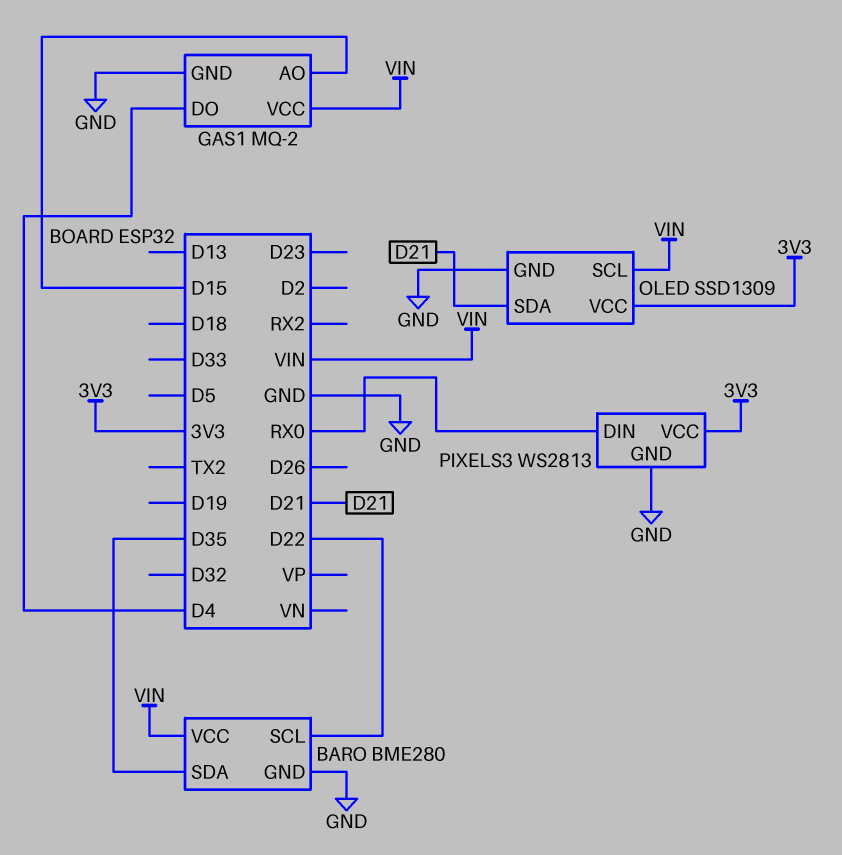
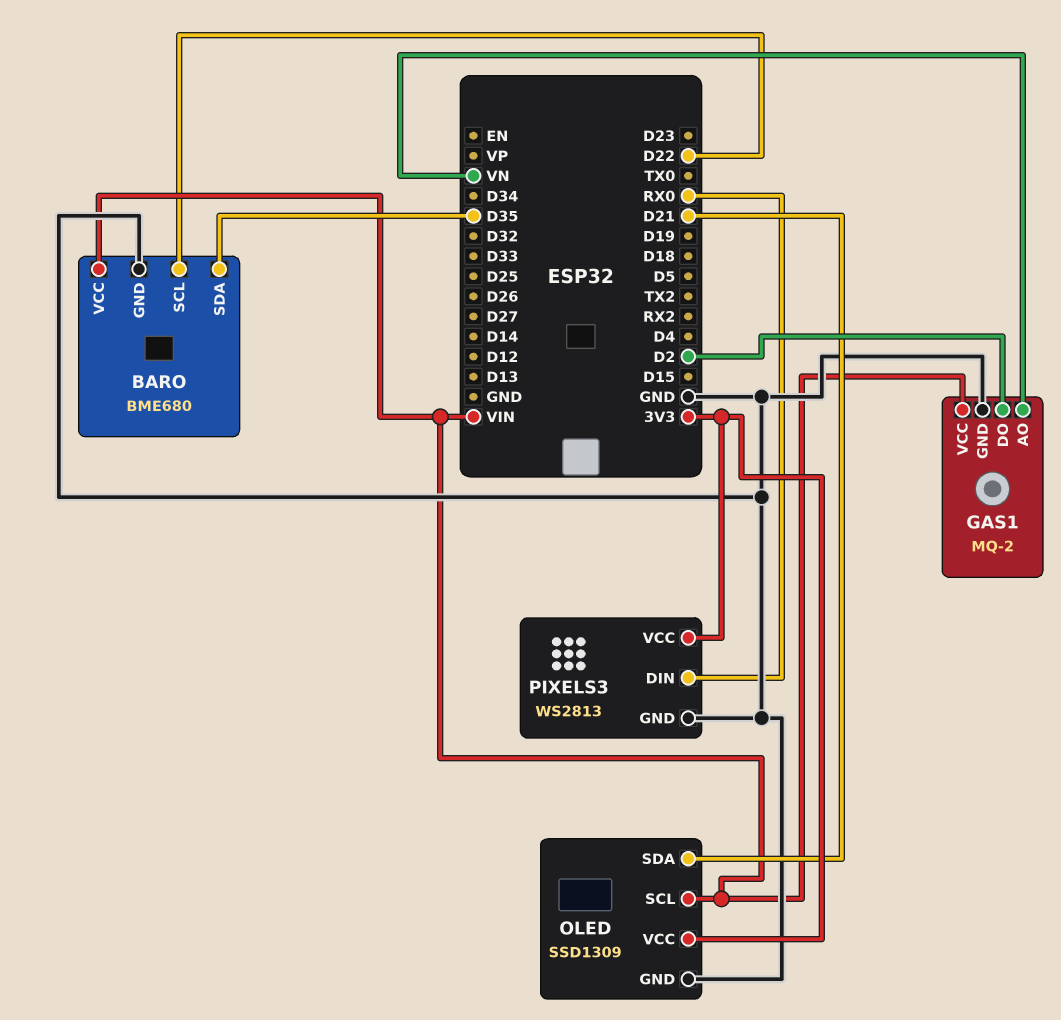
BARO: BME280 -> BME680
GAS1 pin AO: D15 -> VN
GAS1 pin DO: D4 -> D2

